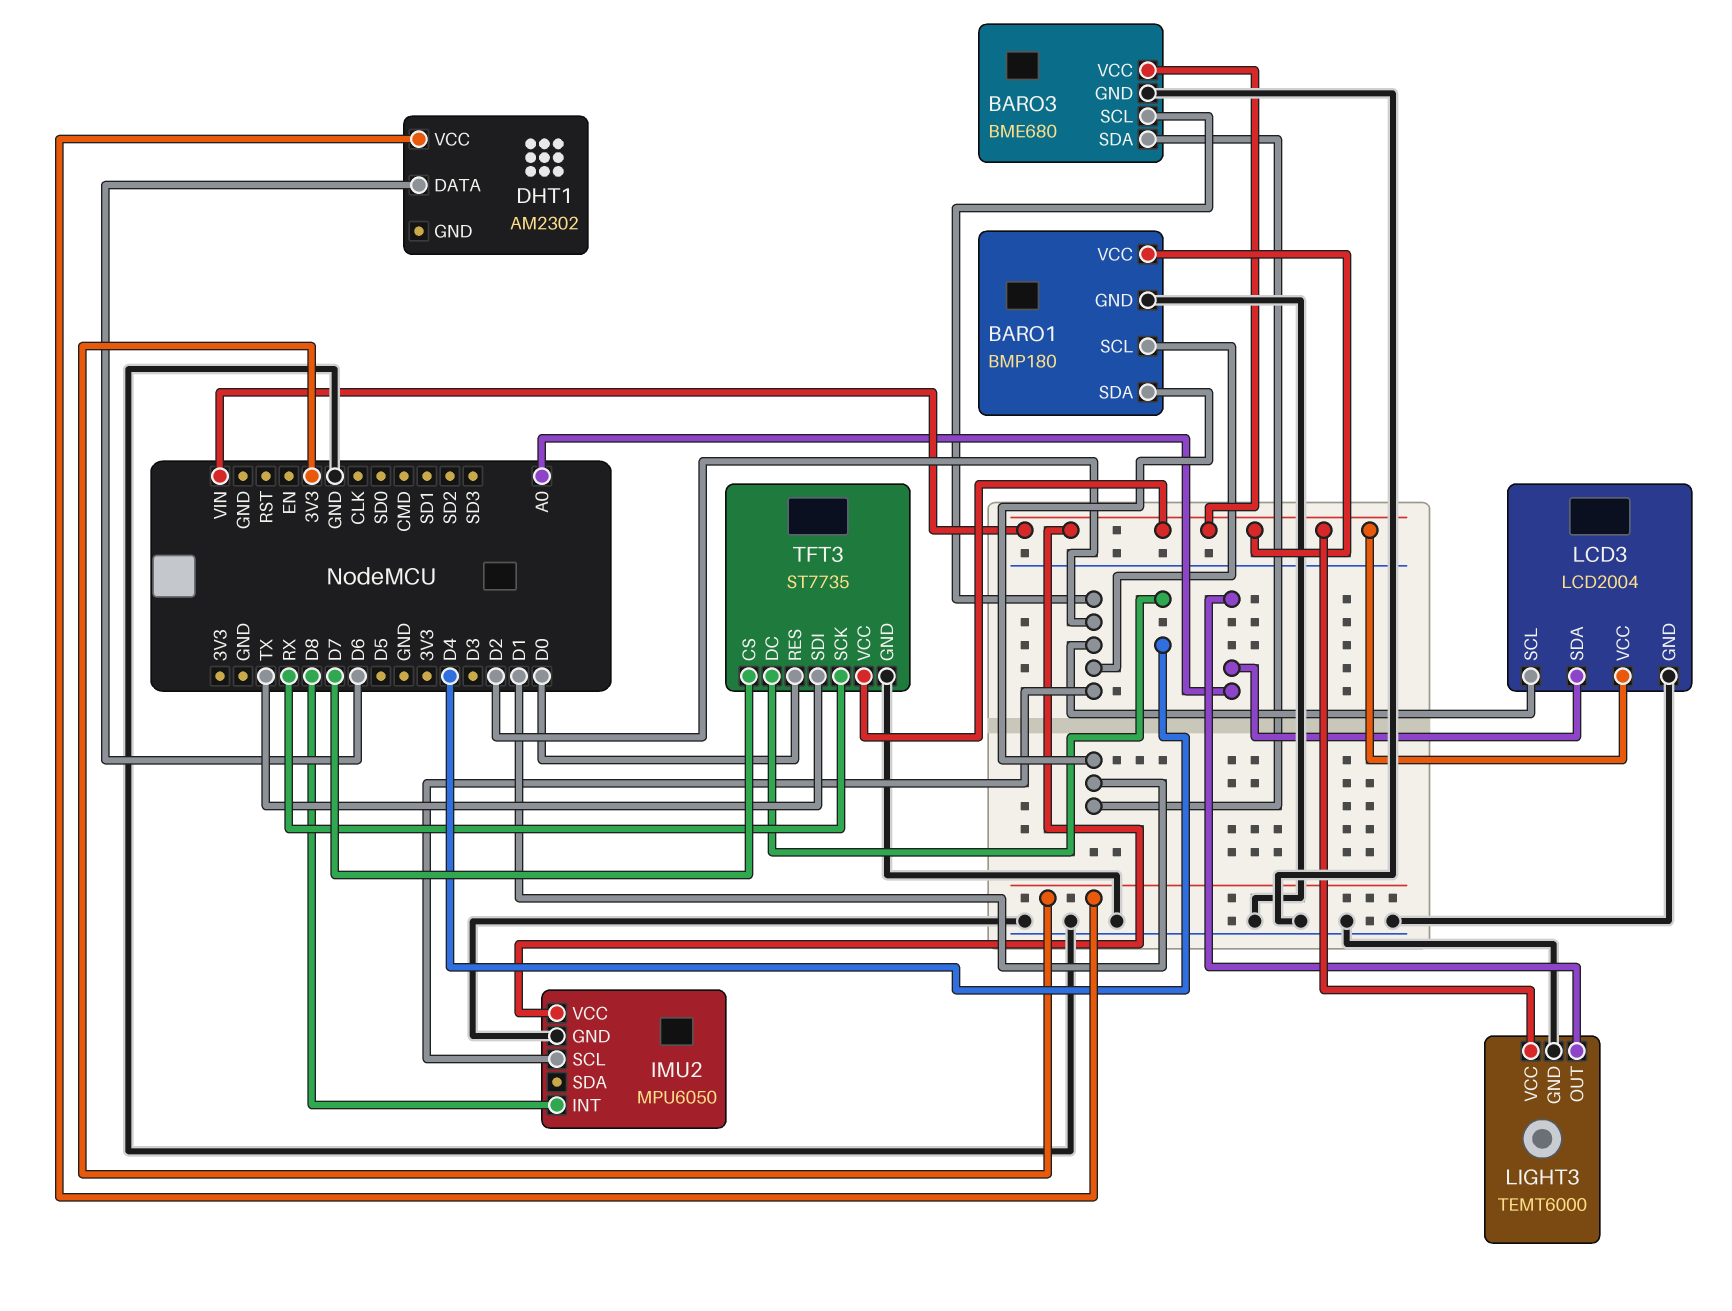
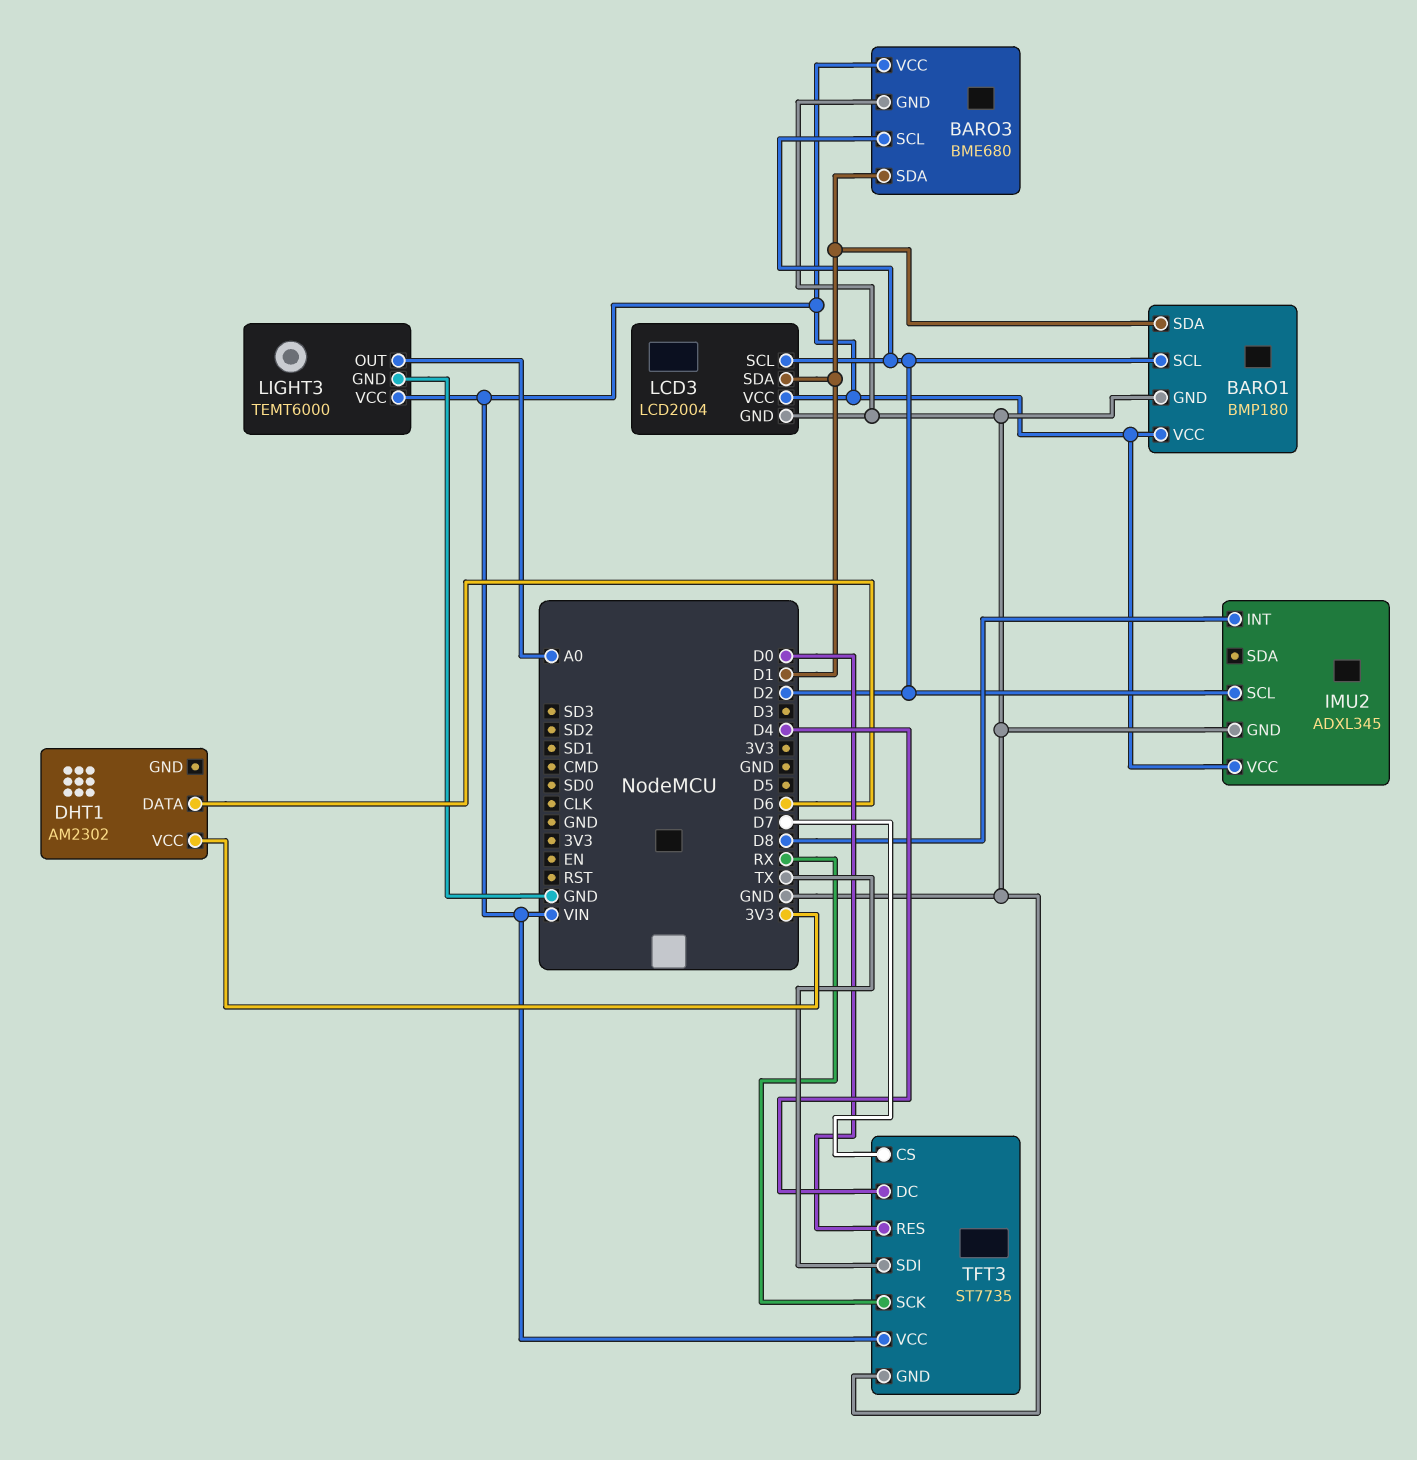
IMU2: MPU6050 -> ADXL345
LCD3 pin SDA: A0 -> D1

